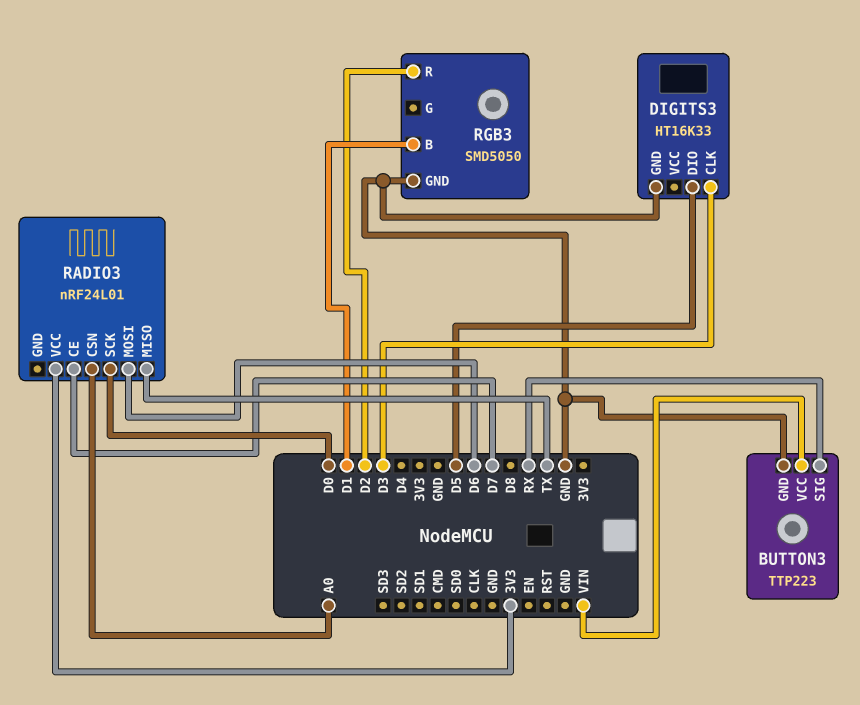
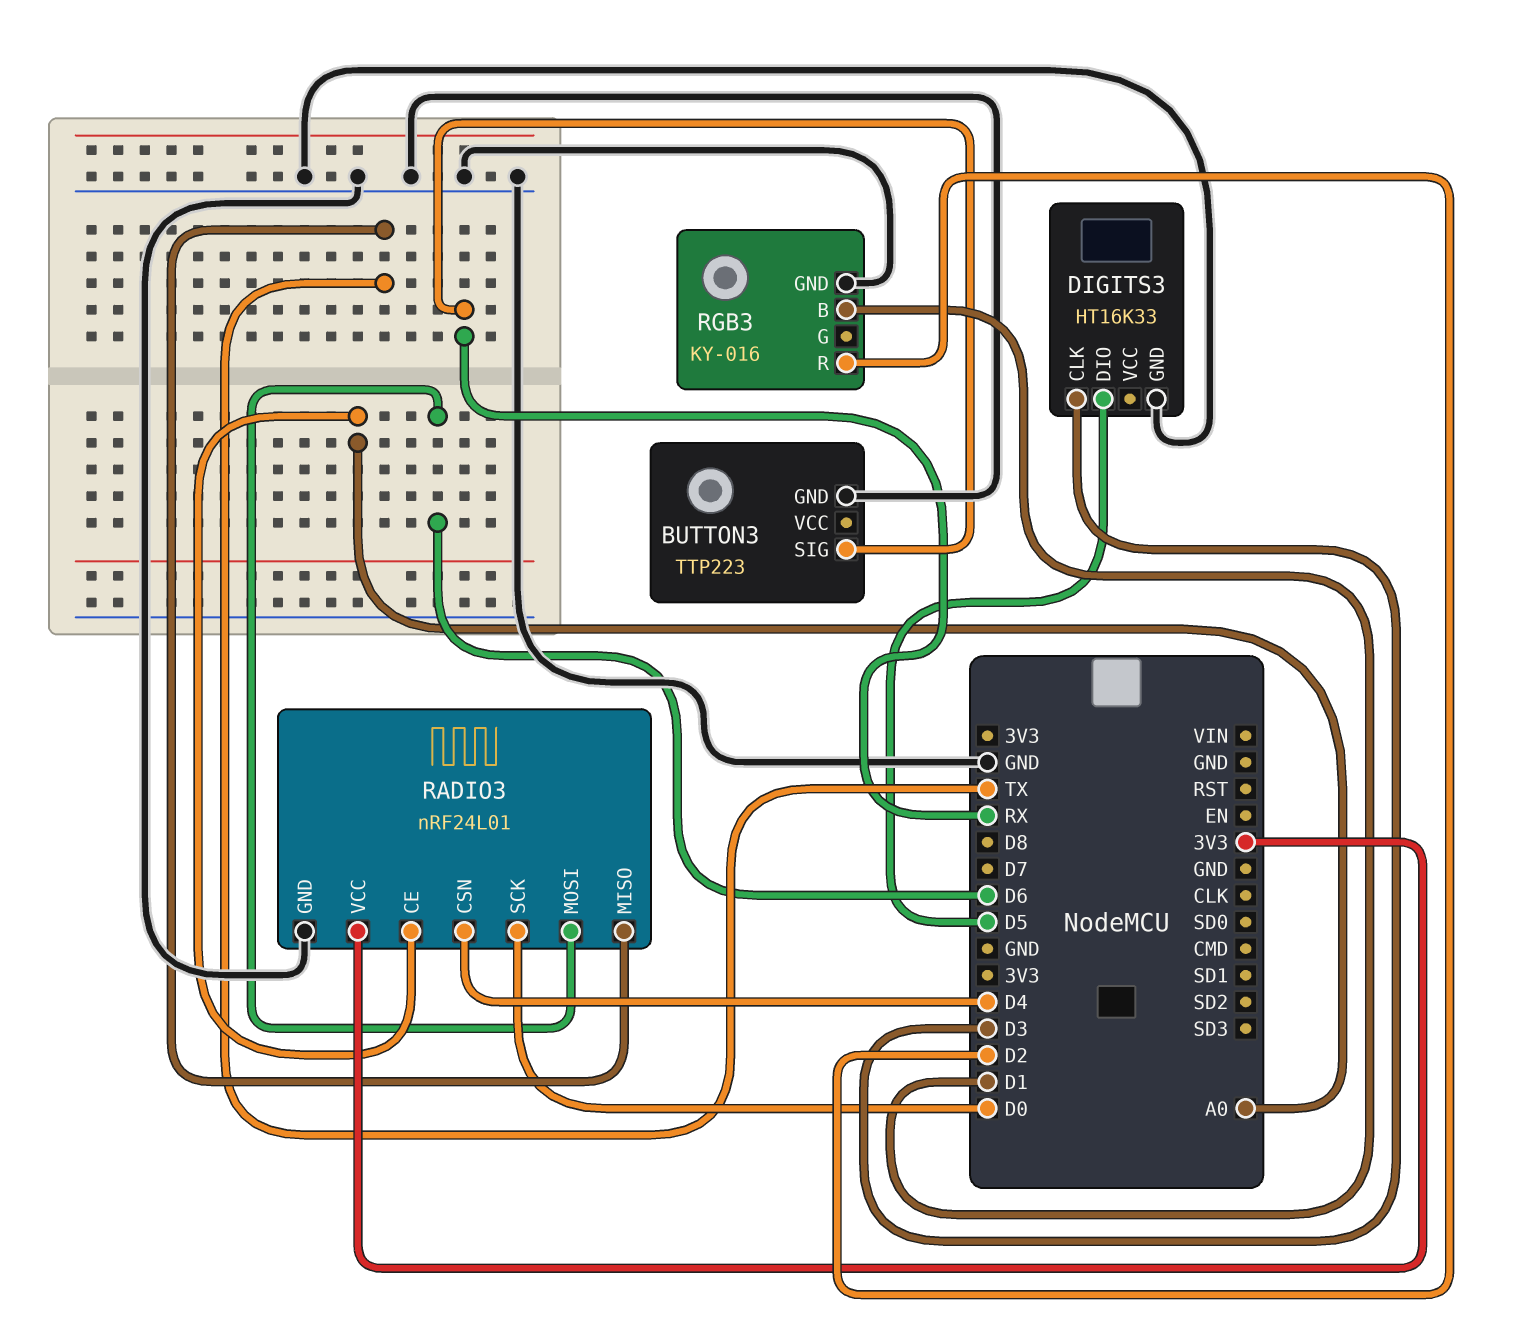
BUTTON3 pin VCC: VIN -> none
RADIO3 pin CE: D7 -> A0
RADIO3 pin CSN: A0 -> D4
RADIO3 pin GND: none -> GND
RGB3: SMD5050 -> KY-016

